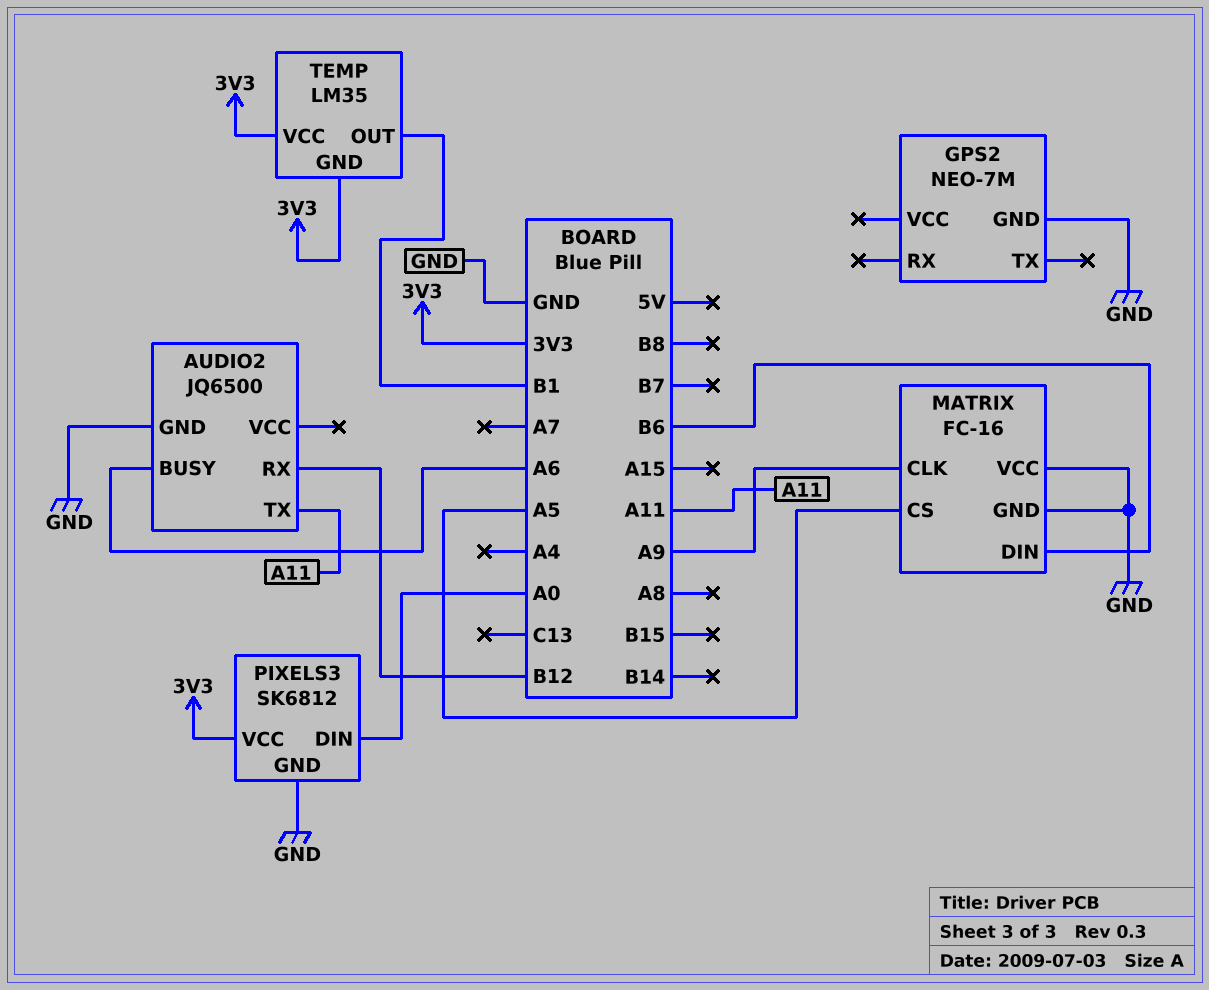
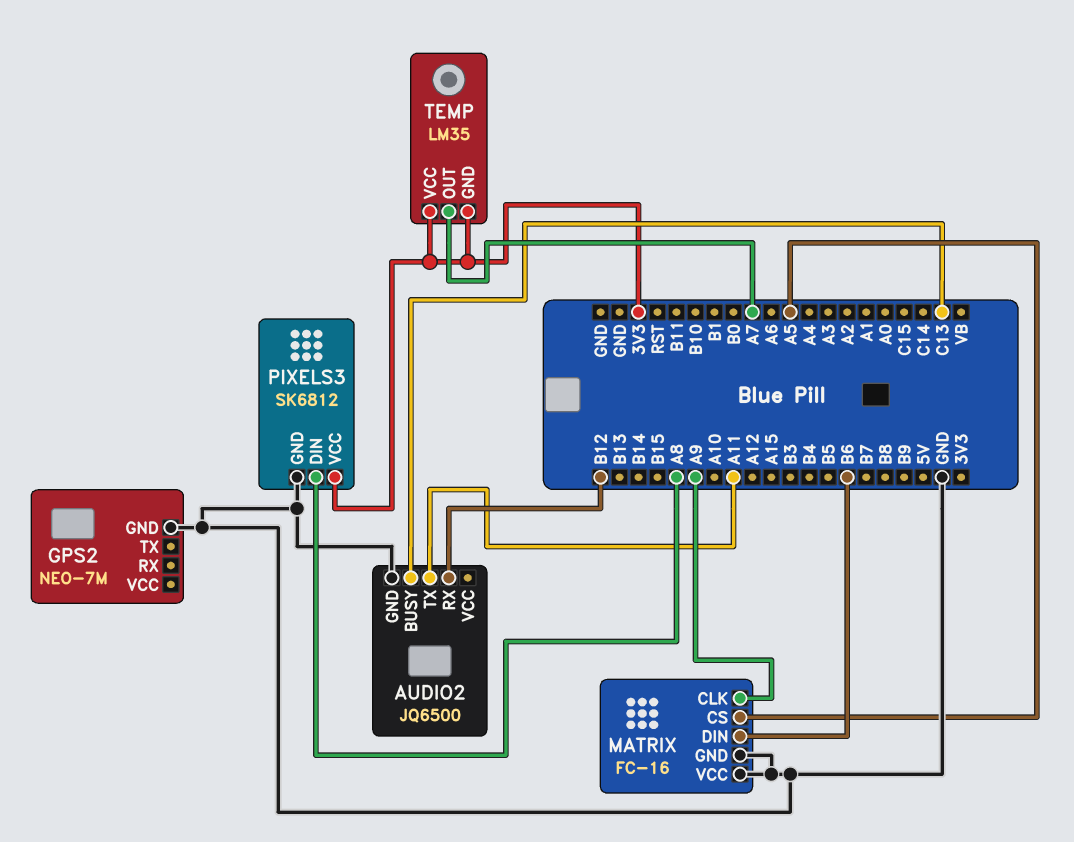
AUDIO2 pin BUSY: A6 -> C13
PIXELS3 pin DIN: A0 -> A8
TEMP pin OUT: B1 -> A7

